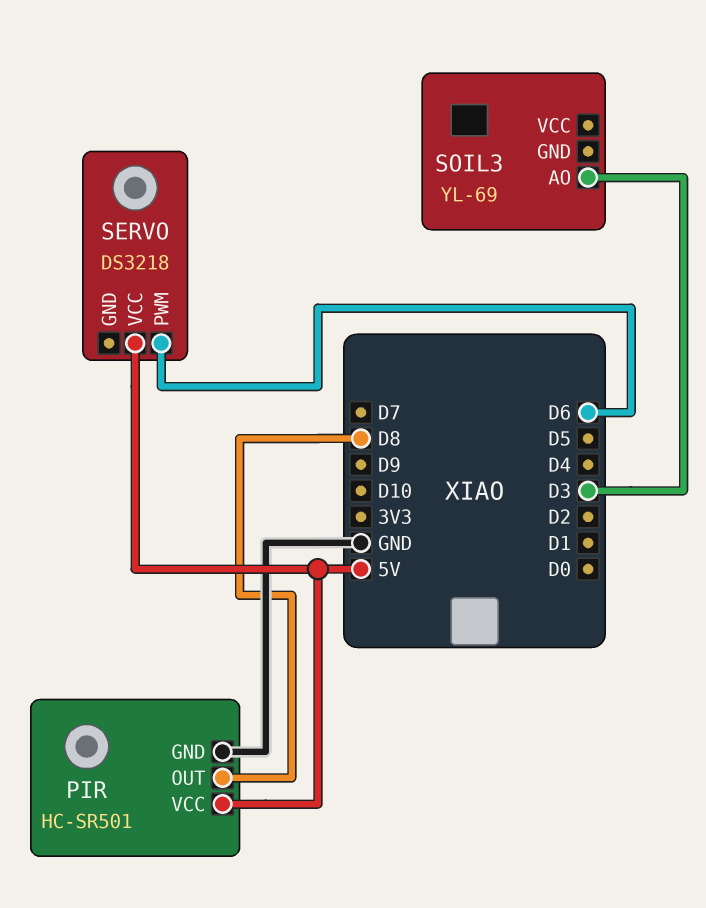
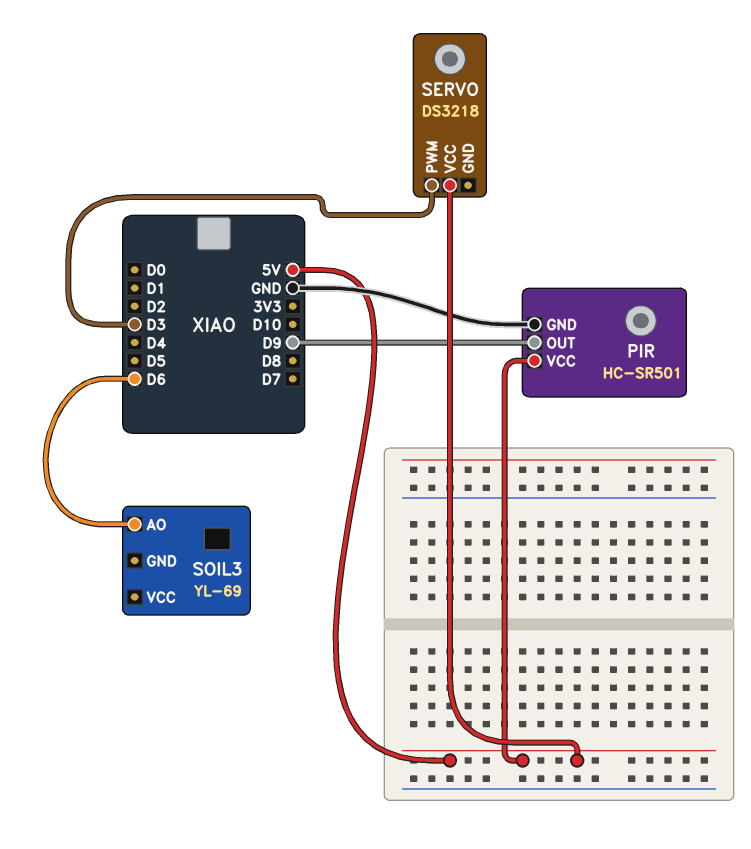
PIR pin OUT: D8 -> D9
SERVO pin PWM: D6 -> D3
SOIL3 pin AO: D3 -> D6

